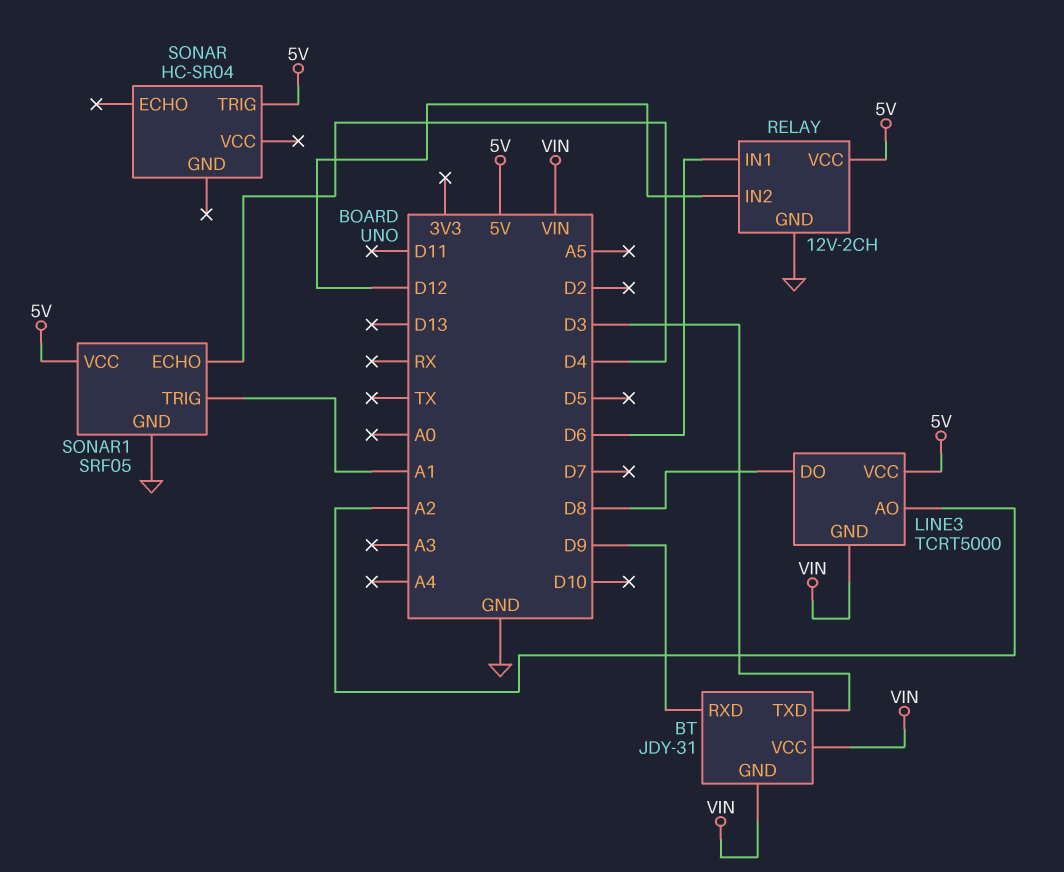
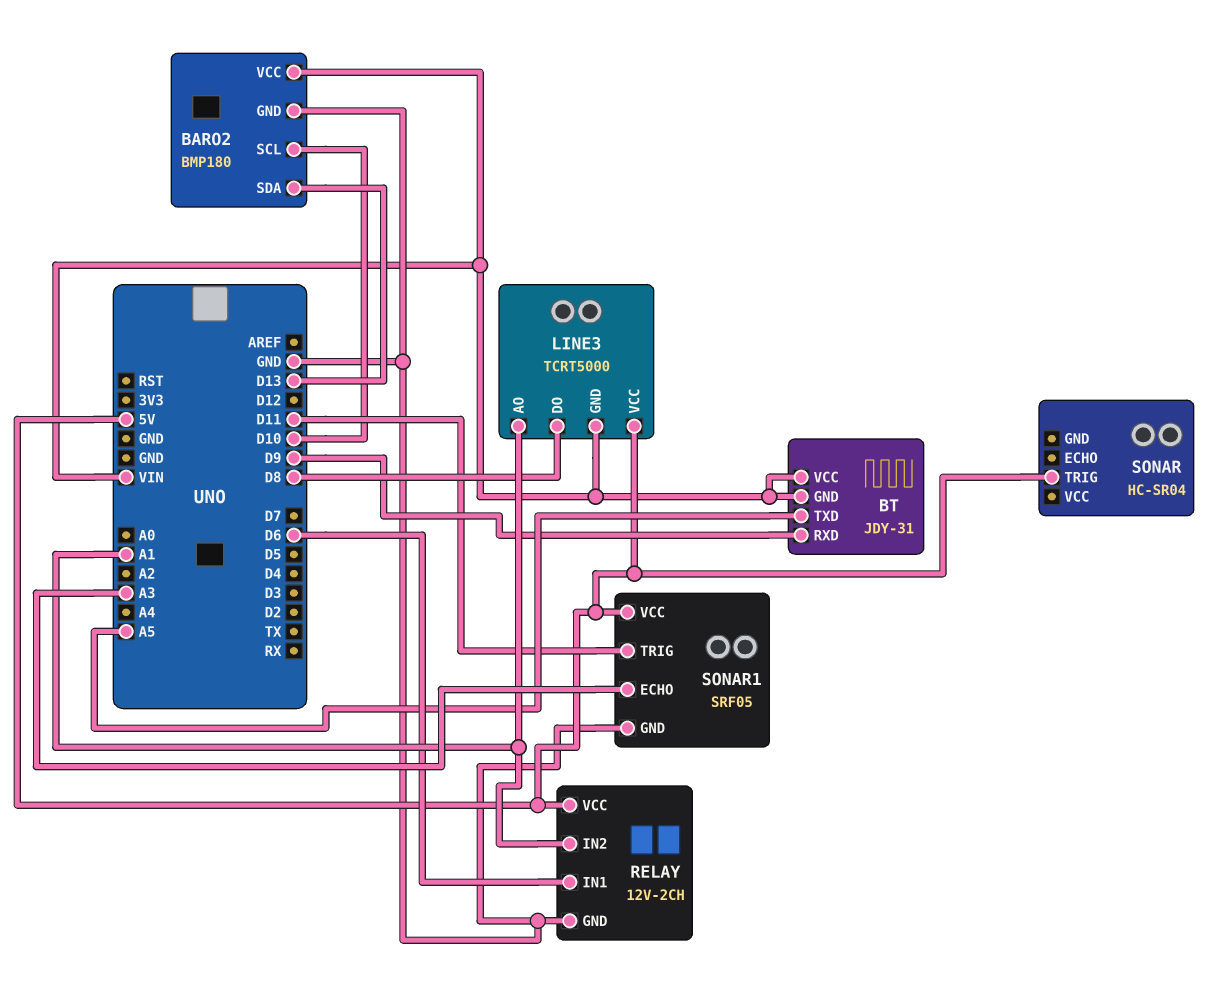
BARO2: none -> BMP180
BARO2 pin GND: none -> GND
BARO2 pin SCL: none -> D10
BARO2 pin SDA: none -> D13
BARO2 pin VCC: none -> VIN
BT pin TXD: D3 -> A5
LINE3 pin AO: A2 -> A1
RELAY pin IN2: D12 -> A1
SONAR1 pin ECHO: D4 -> A3
SONAR1 pin TRIG: A1 -> D11

